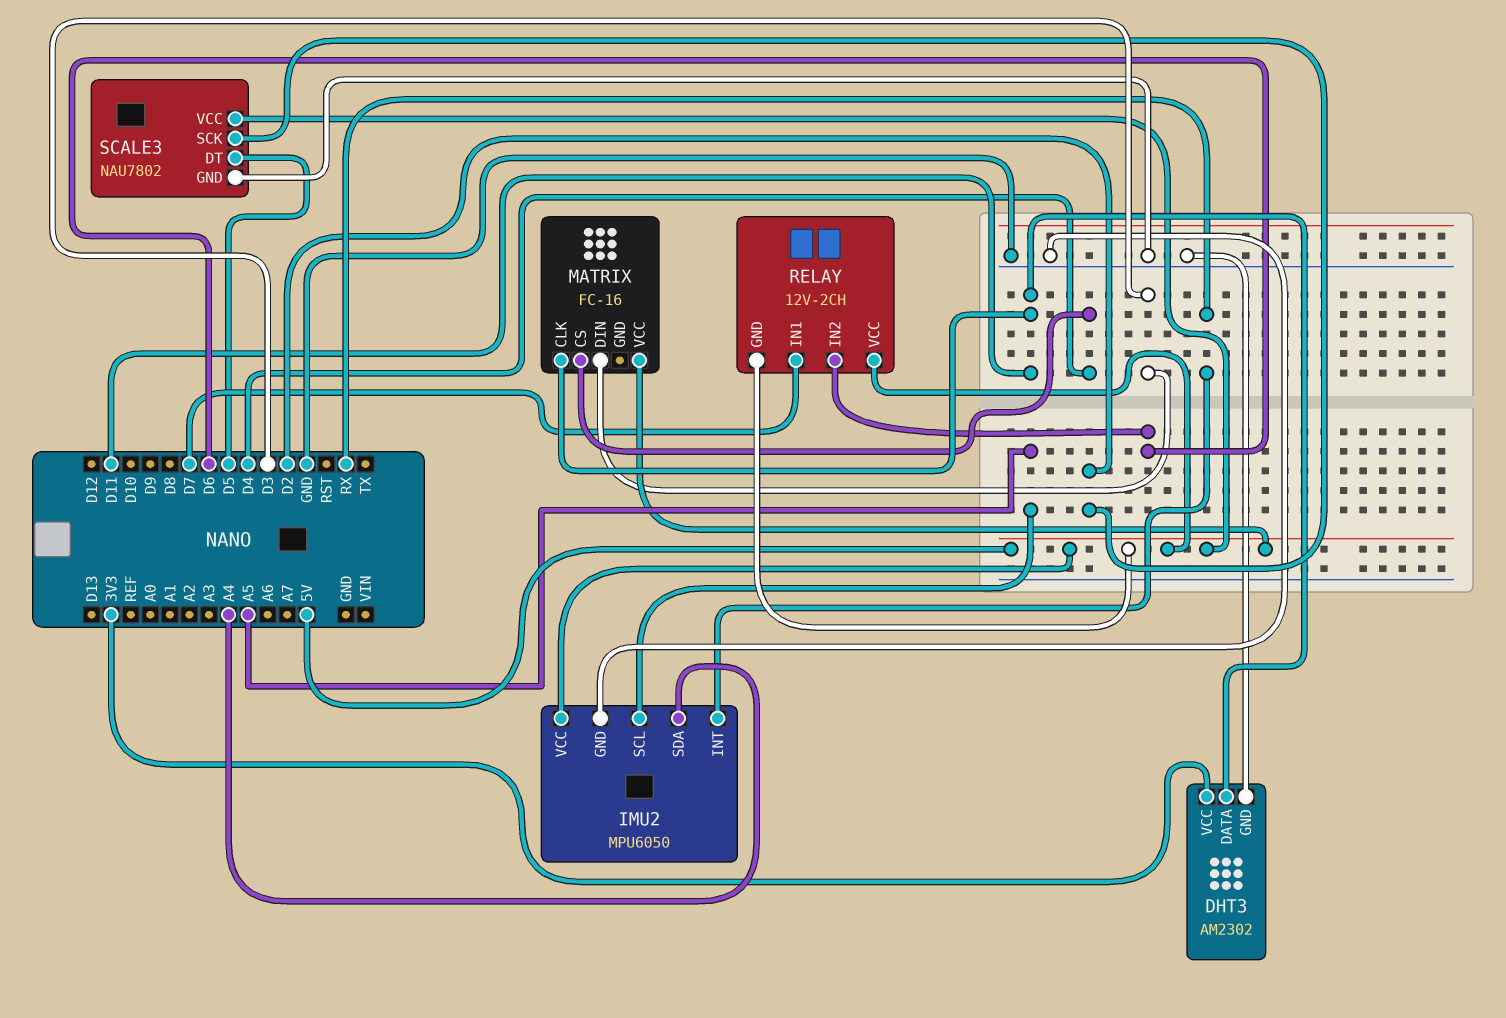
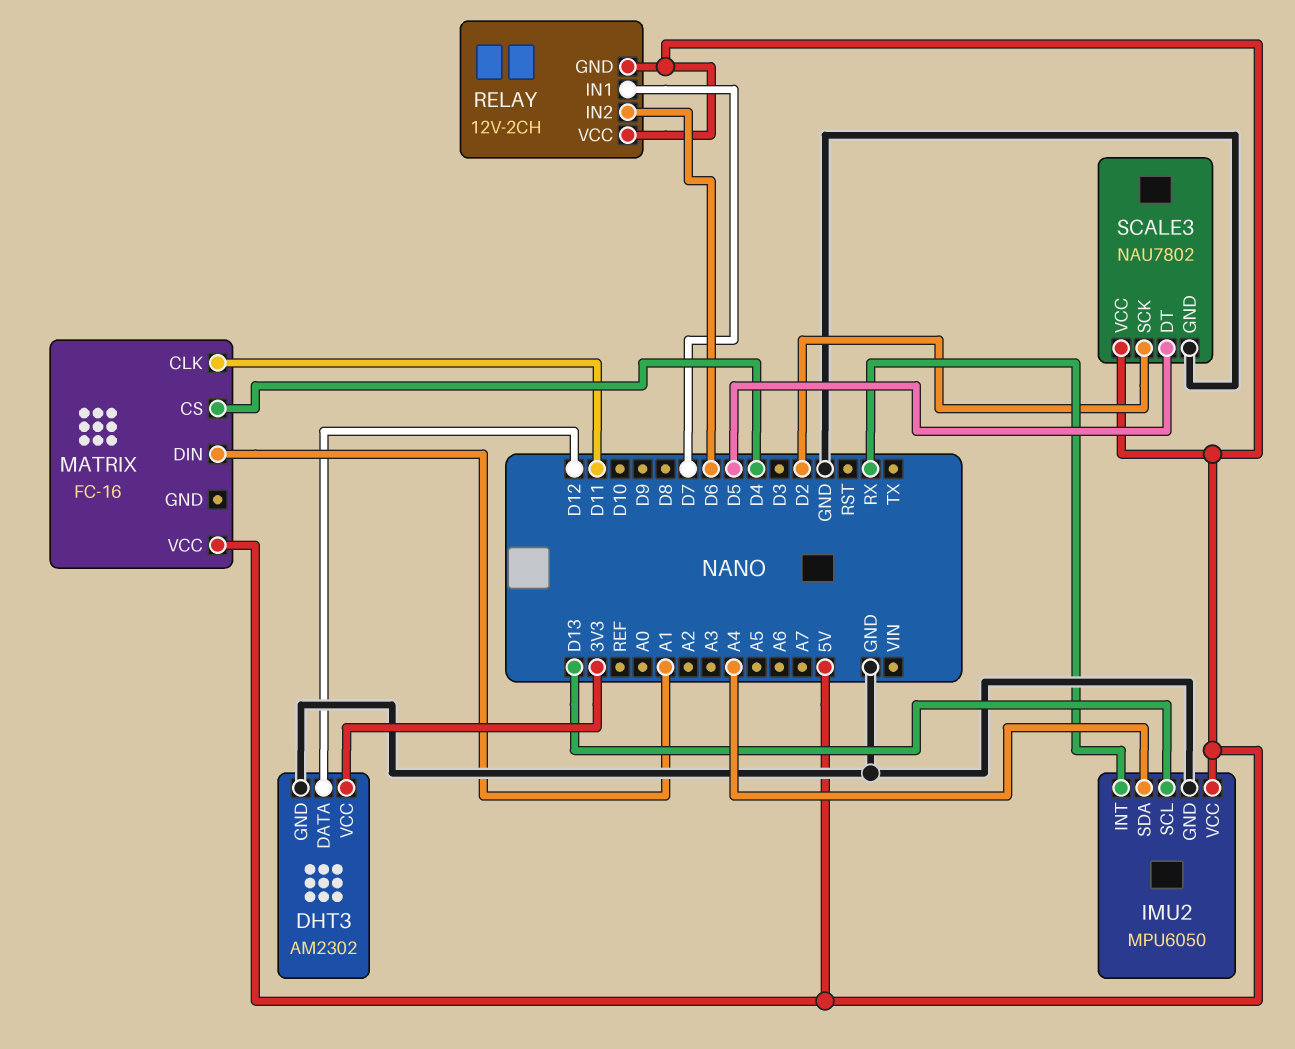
DHT3 pin DATA: D11 -> D12
IMU2 pin SCL: A5 -> D13
MATRIX pin DIN: D3 -> A1

